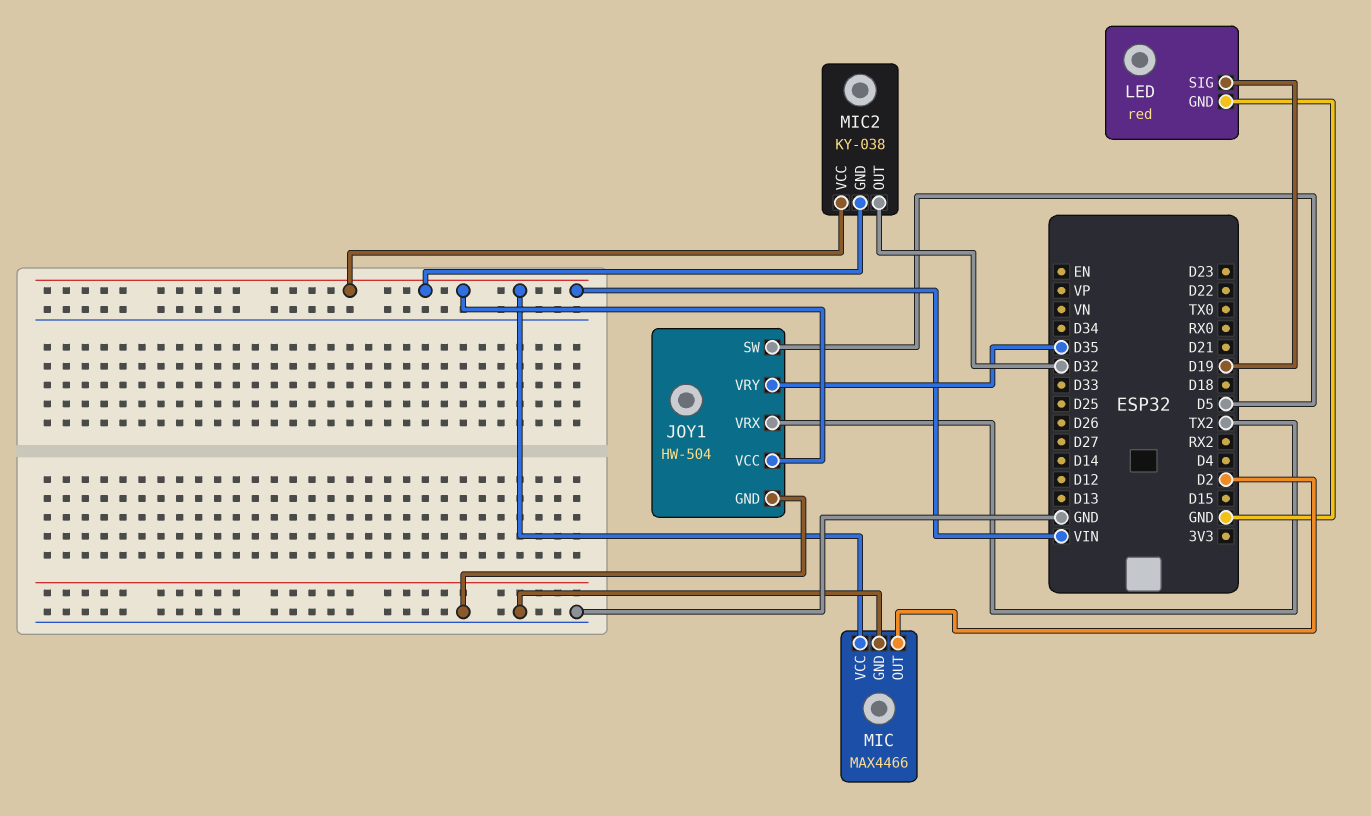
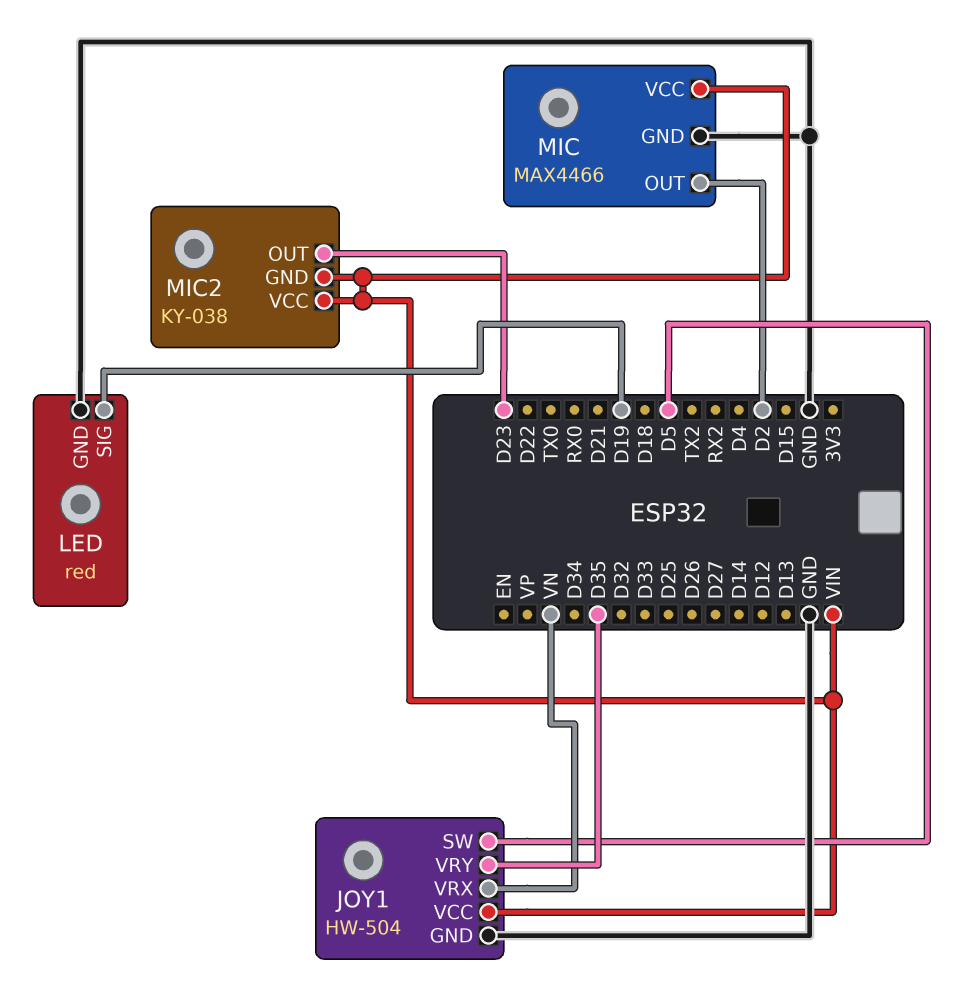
JOY1 pin VRX: TX2 -> VN
MIC2 pin OUT: D32 -> D23

